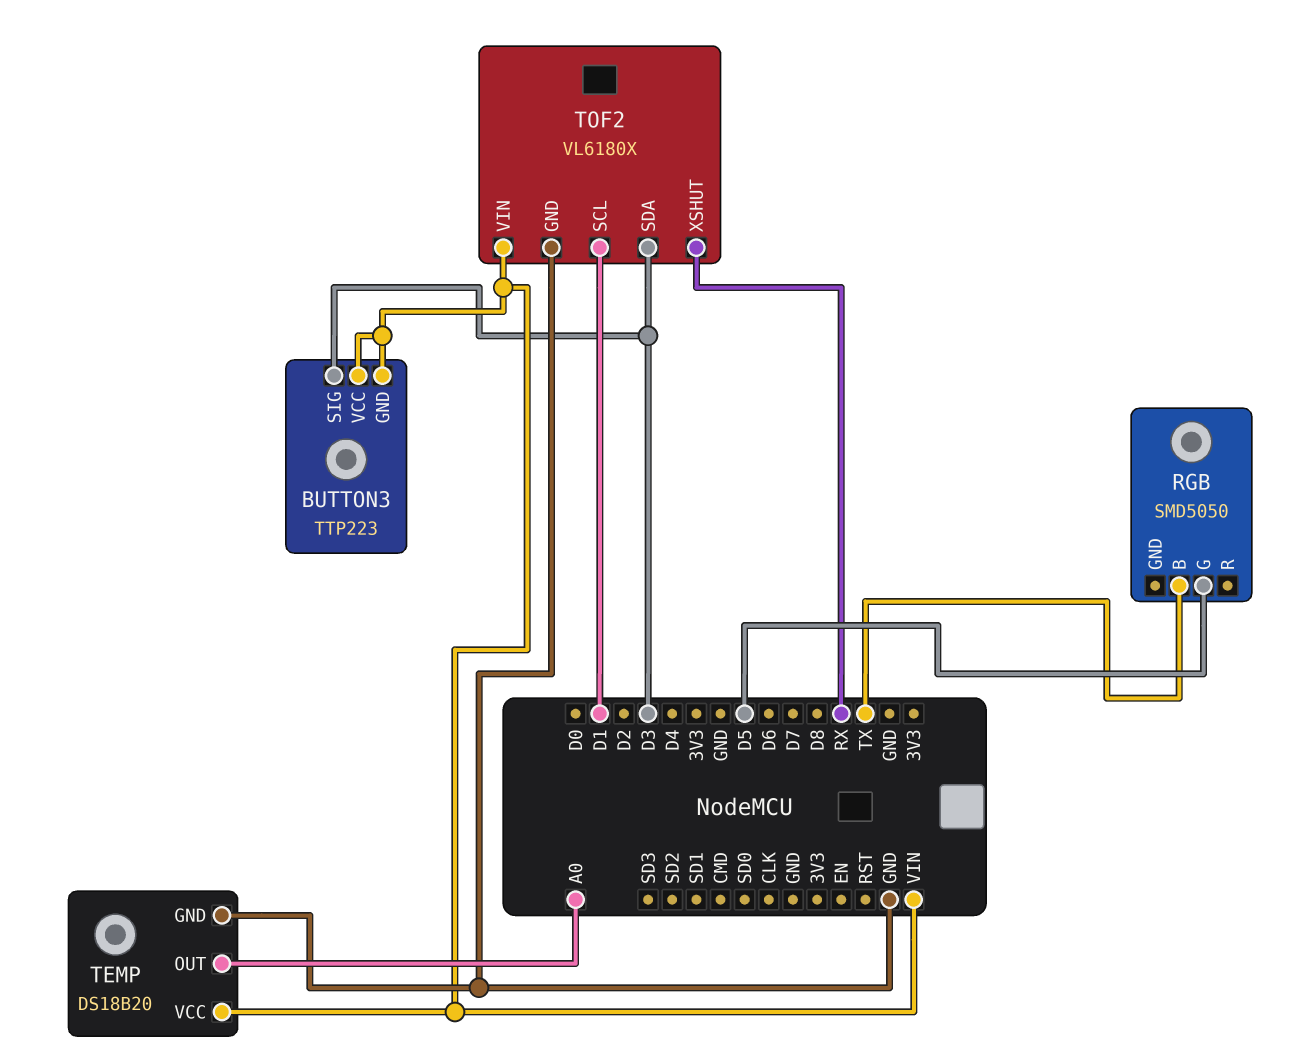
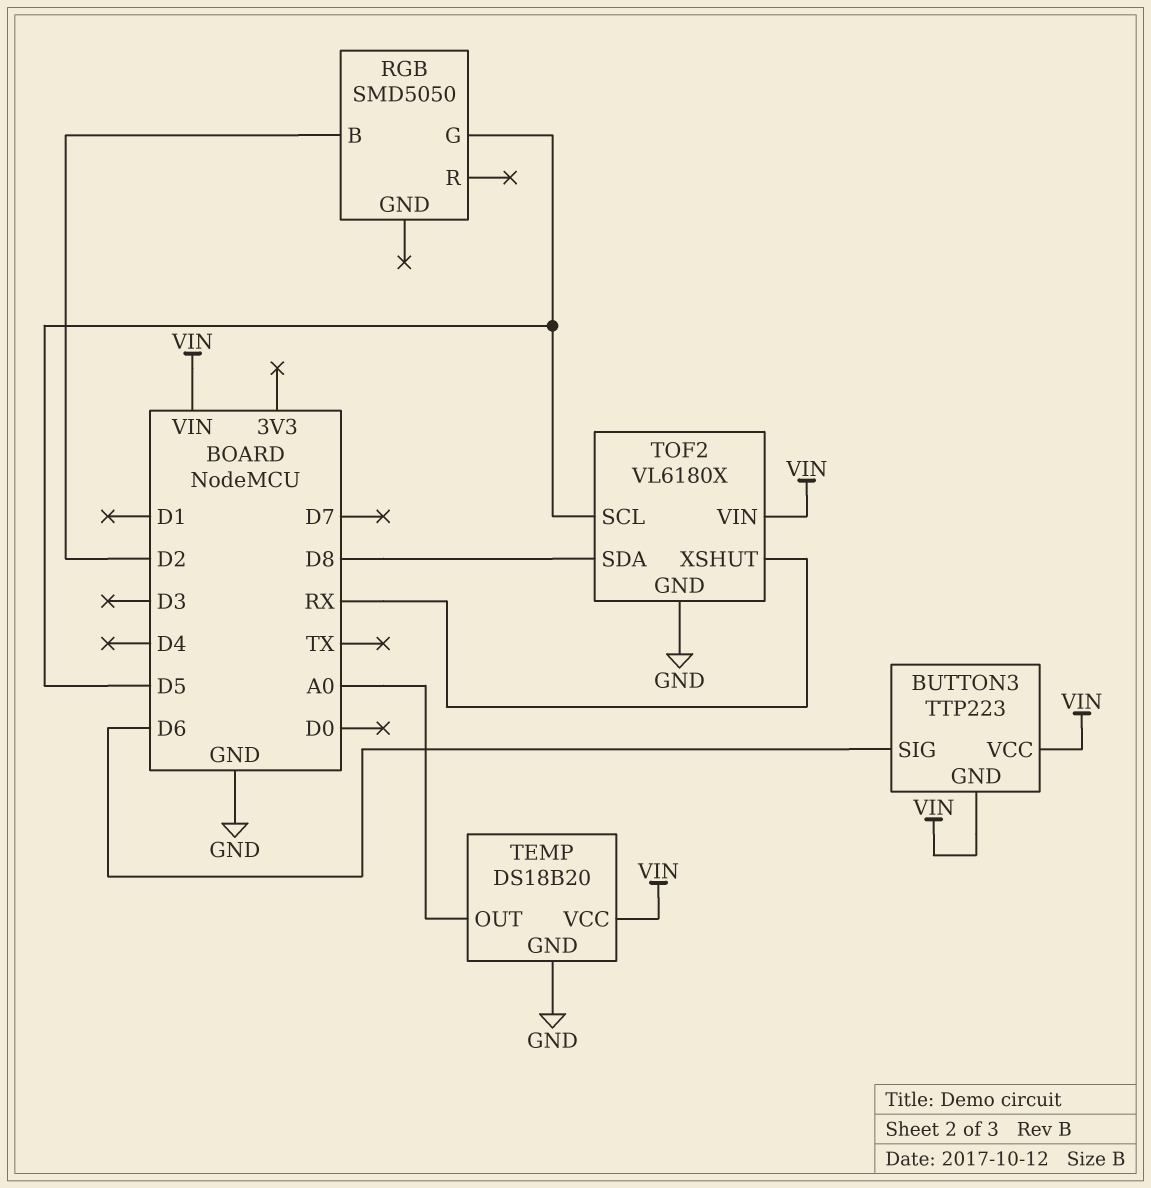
BUTTON3 pin SIG: D3 -> D6
RGB pin B: TX -> D2
TOF2 pin SCL: D1 -> D5
TOF2 pin SDA: D3 -> D8

